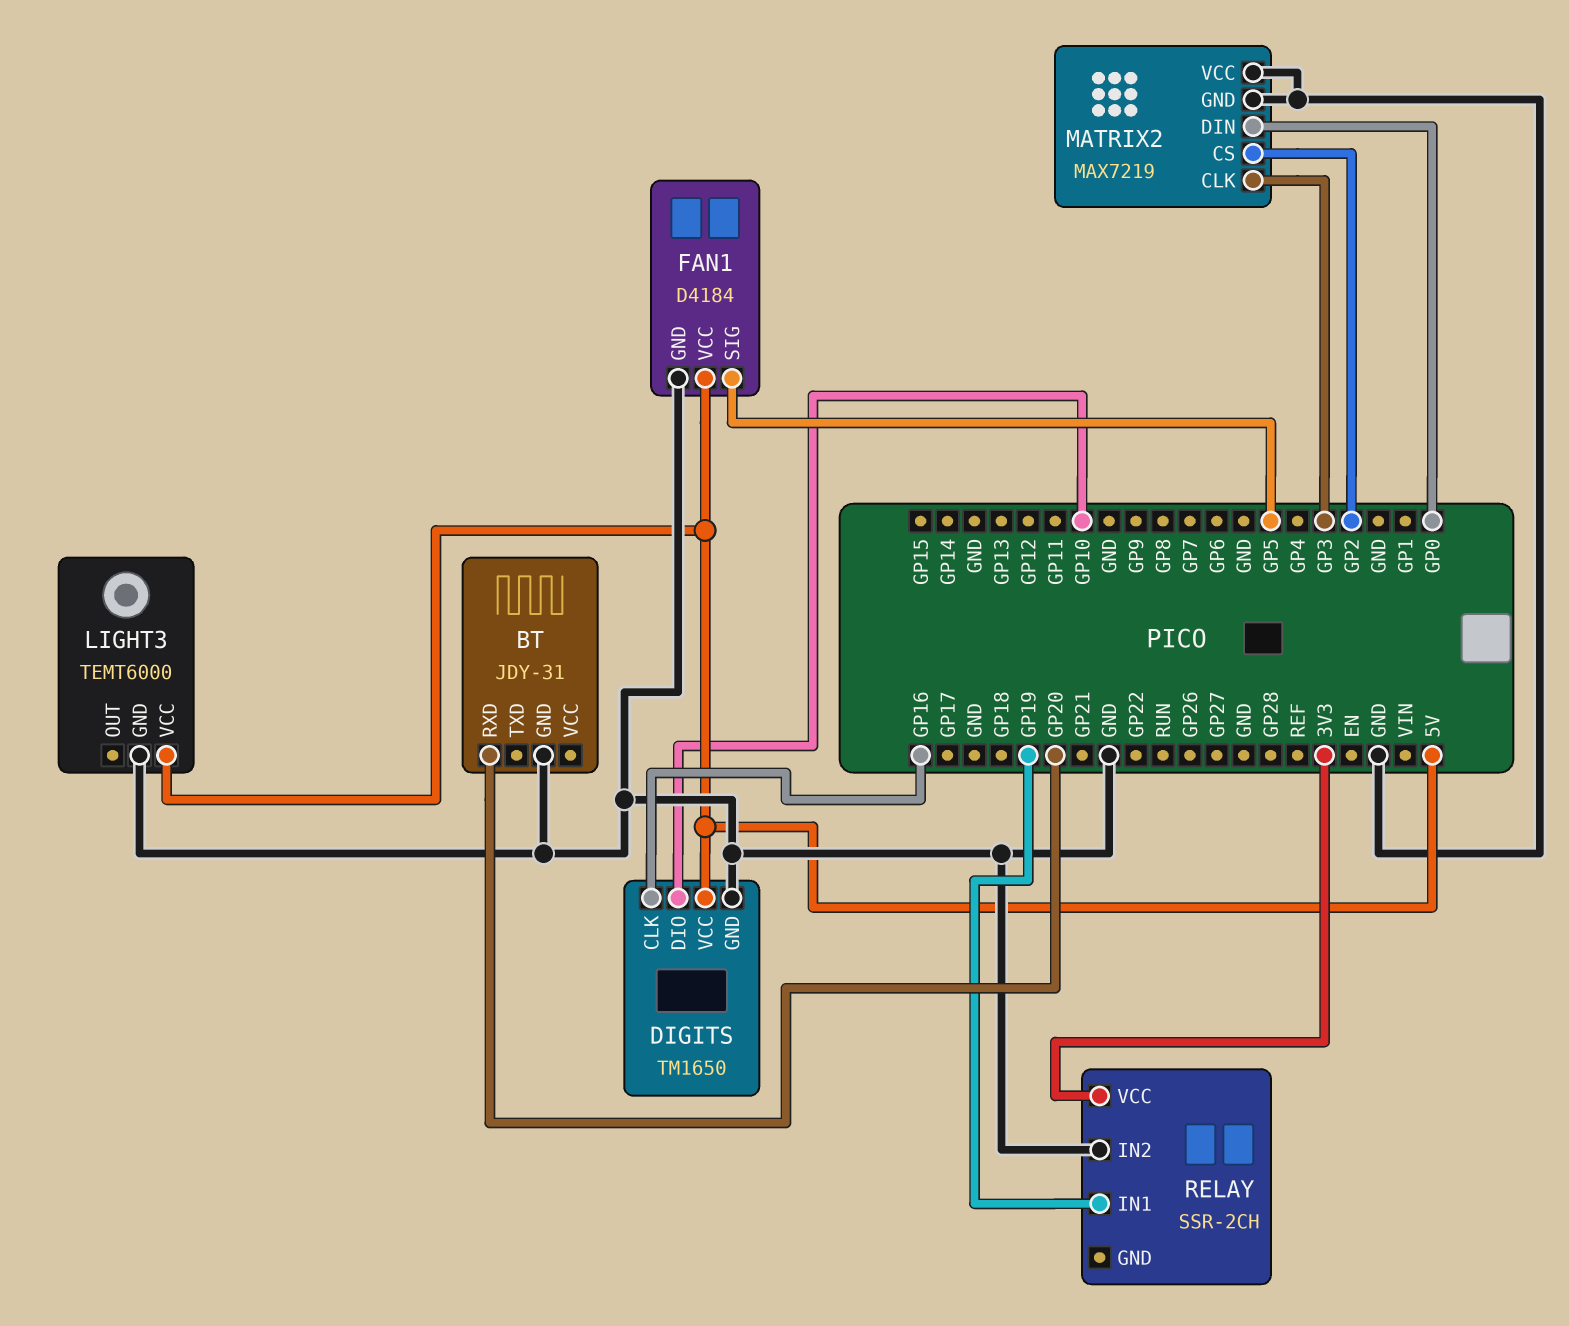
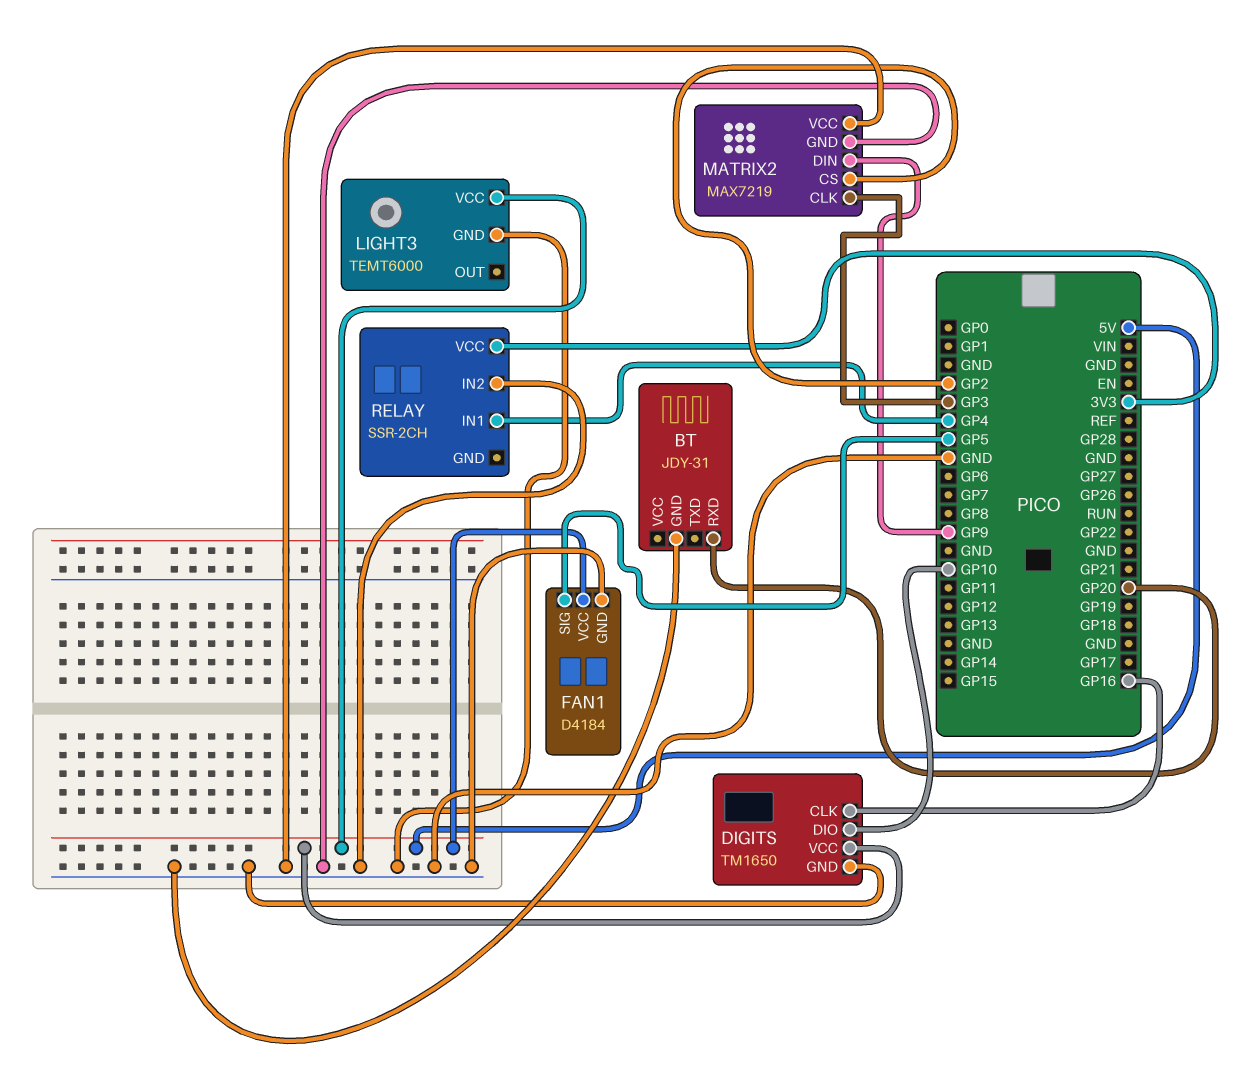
MATRIX2 pin DIN: GP0 -> GP9
RELAY pin IN1: GP19 -> GP4

